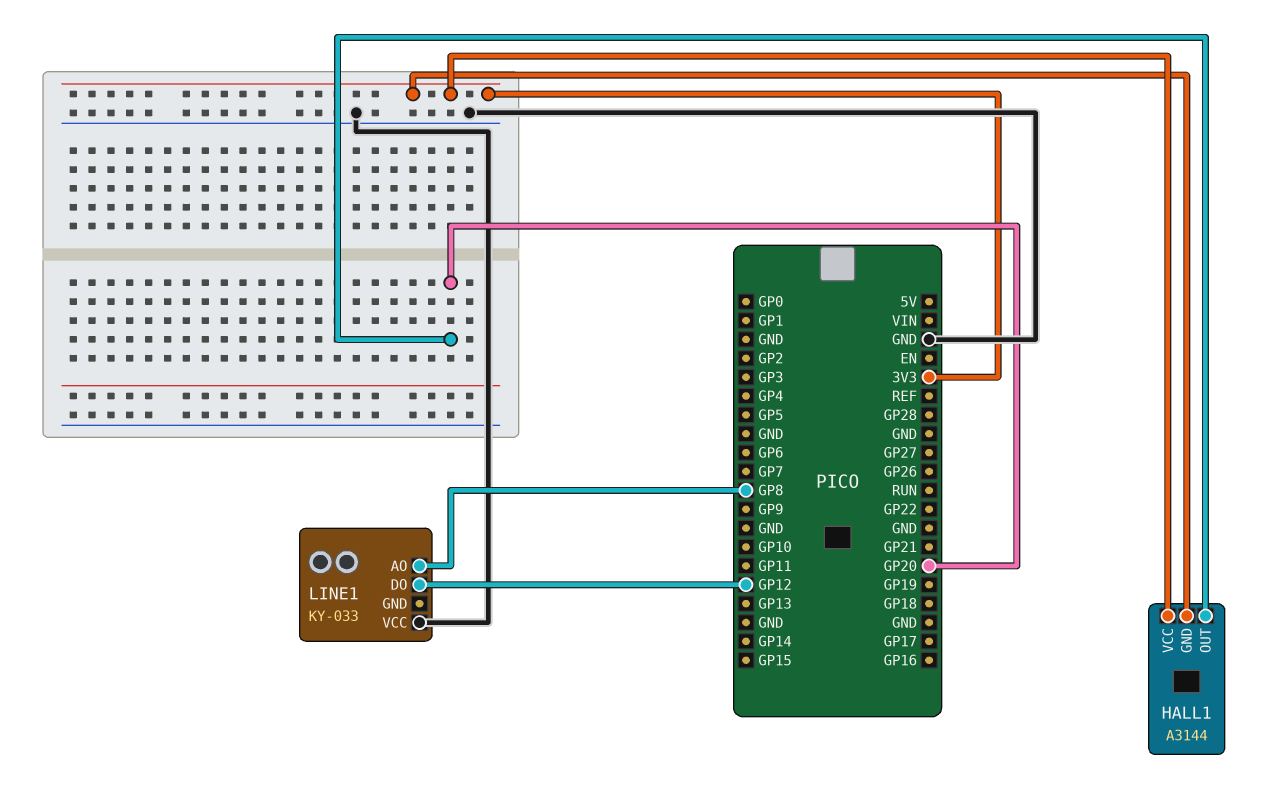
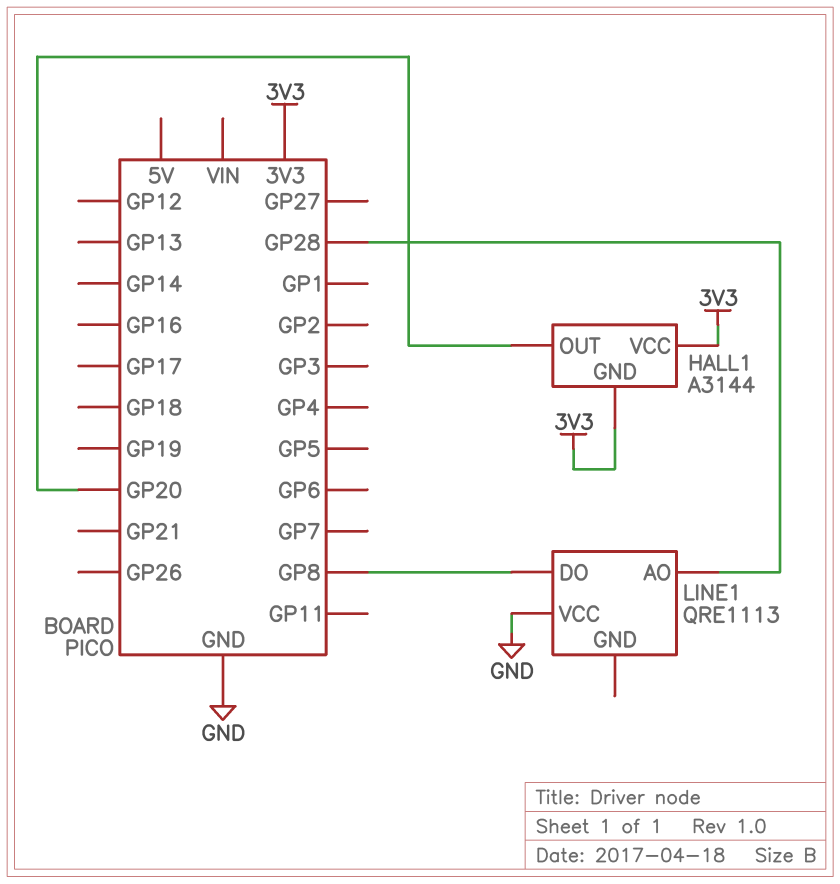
LINE1: KY-033 -> QRE1113
LINE1 pin AO: GP8 -> GP28
LINE1 pin DO: GP12 -> GP8

